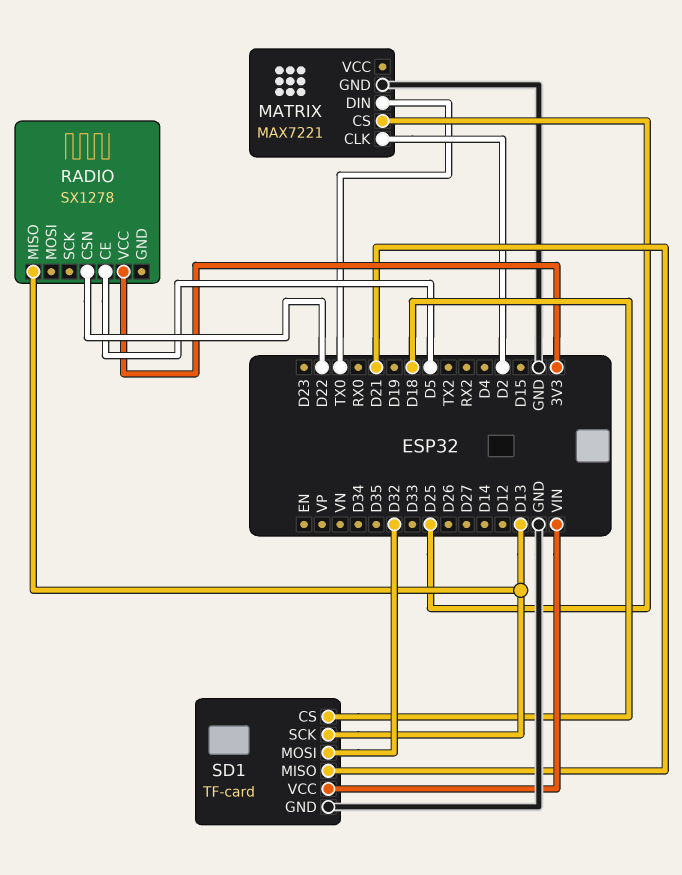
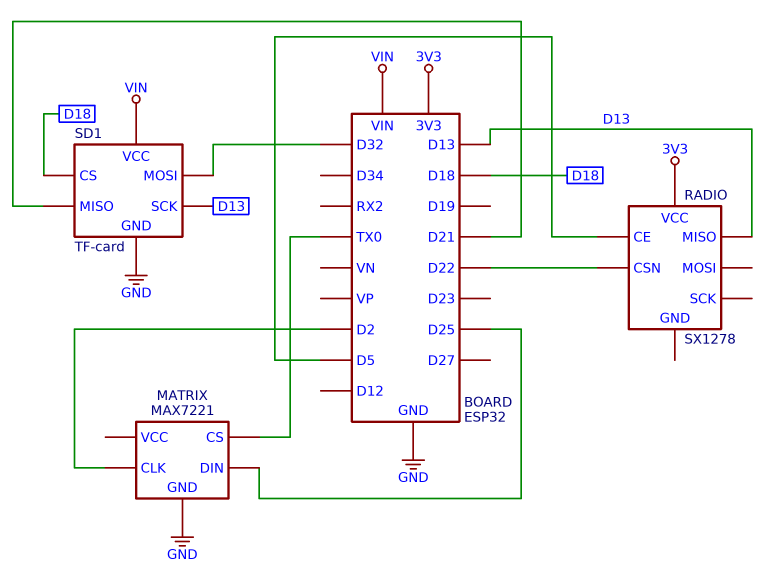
MATRIX pin CS: D25 -> TX0
MATRIX pin DIN: TX0 -> D25

